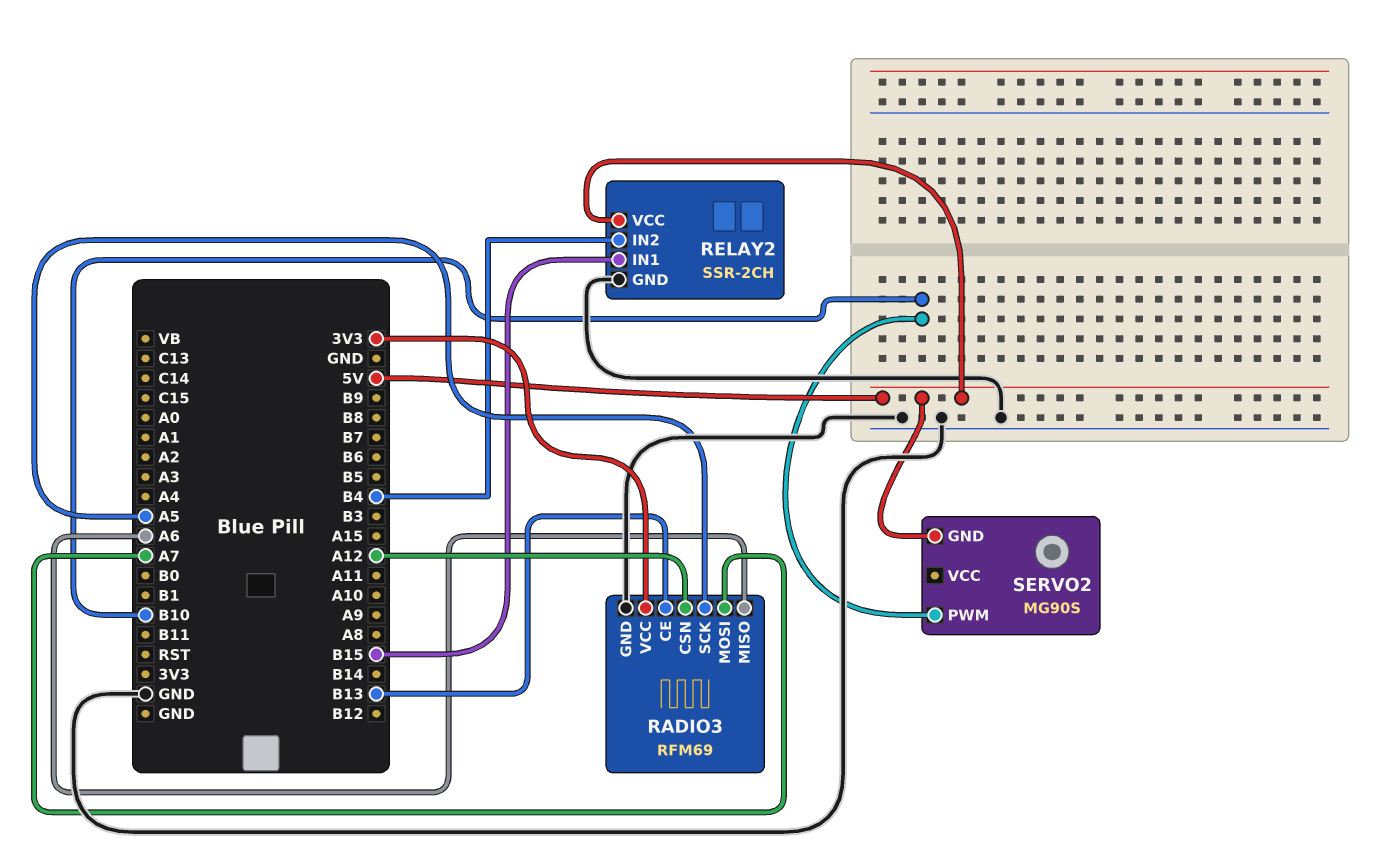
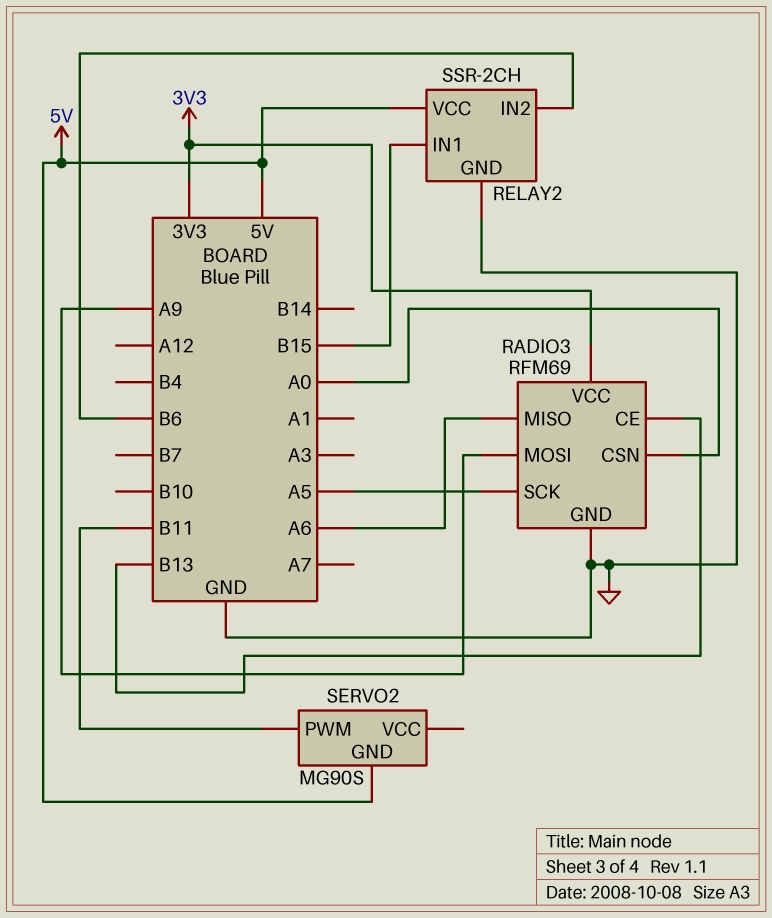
RADIO3 pin CSN: A12 -> A0
RADIO3 pin MOSI: A7 -> A9
RELAY2 pin IN2: B4 -> B6
SERVO2 pin PWM: B10 -> B11

